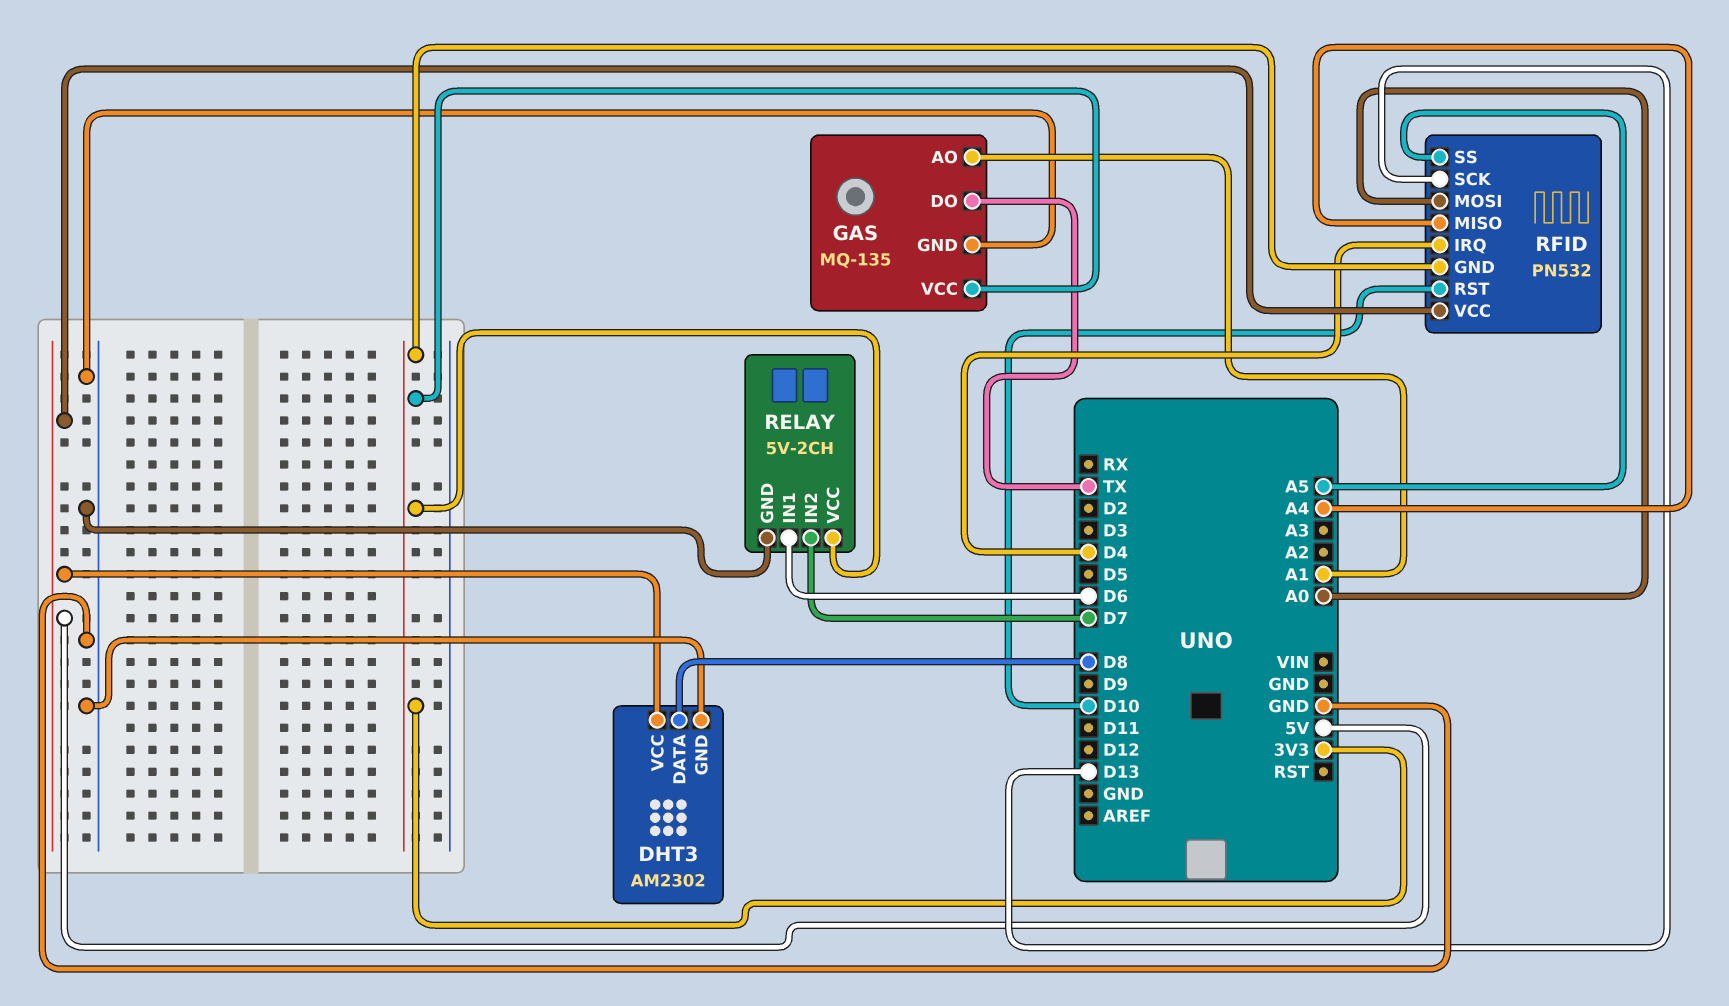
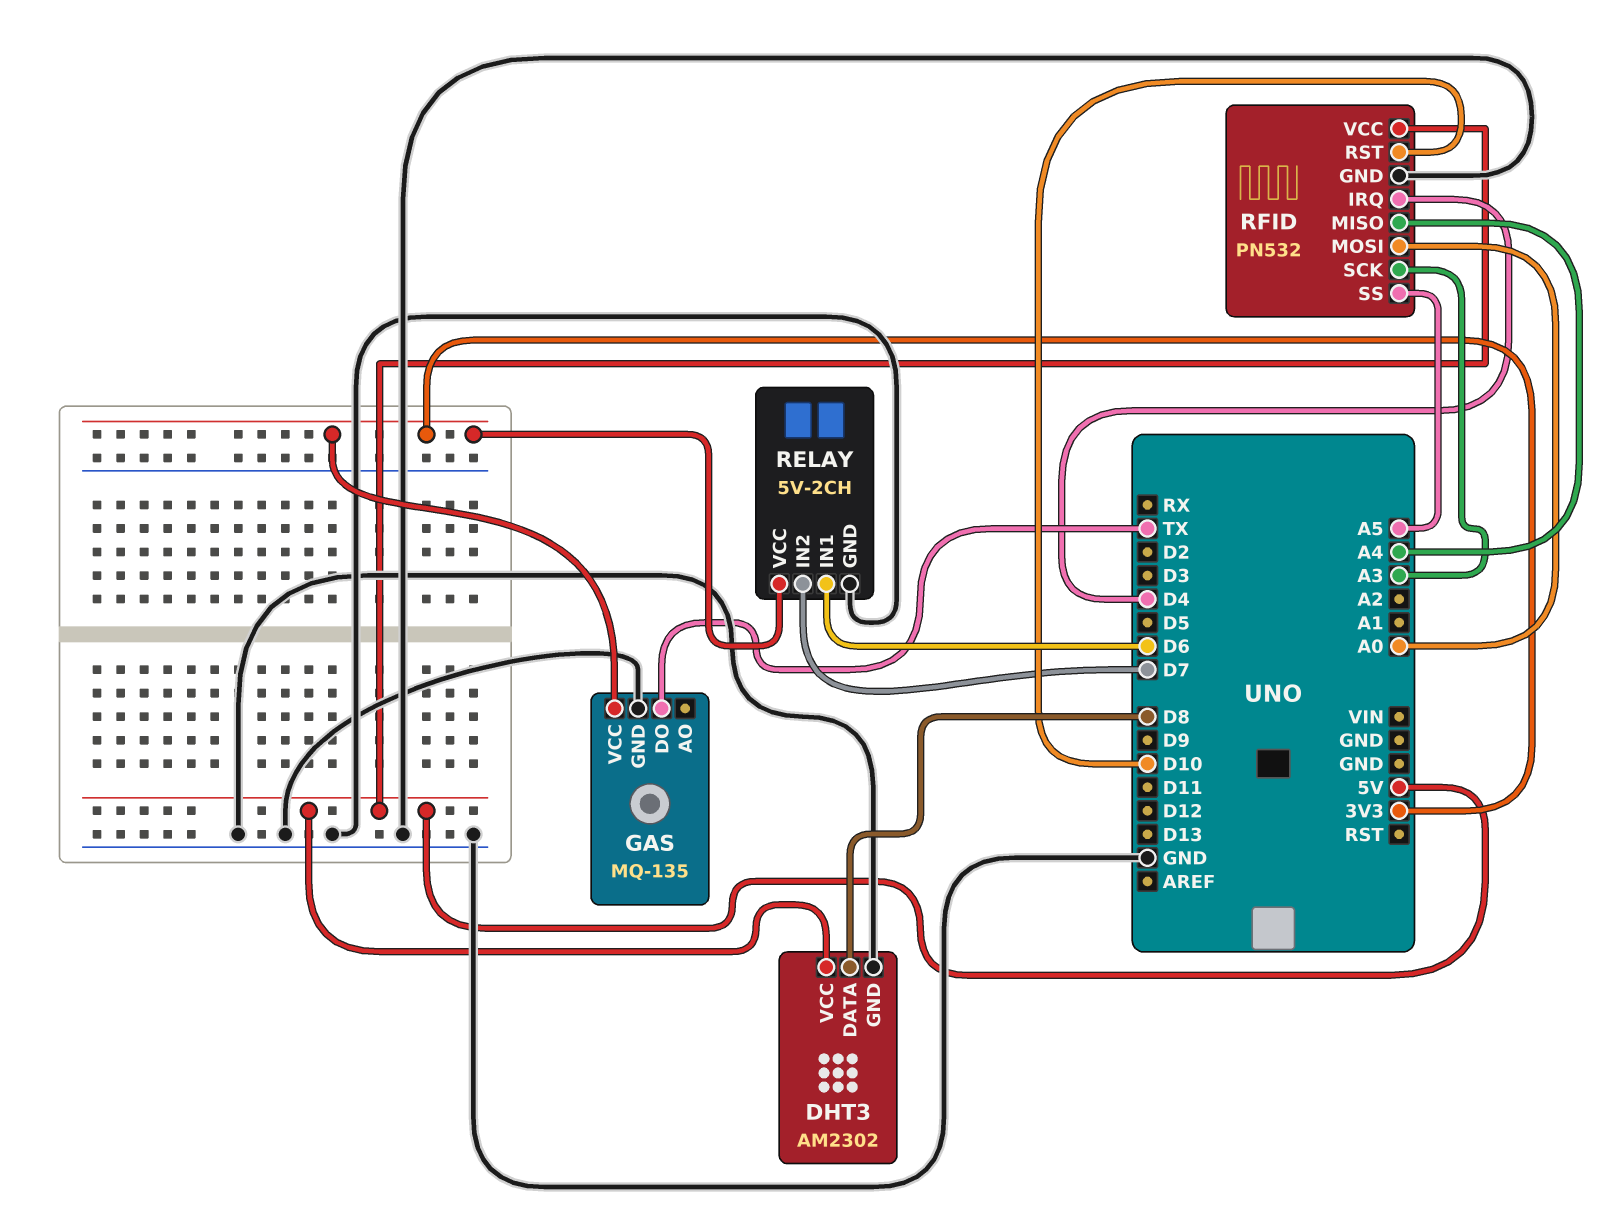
GAS pin AO: A1 -> none
RFID pin GND: 3V3 -> GND
RFID pin SCK: D13 -> A3

